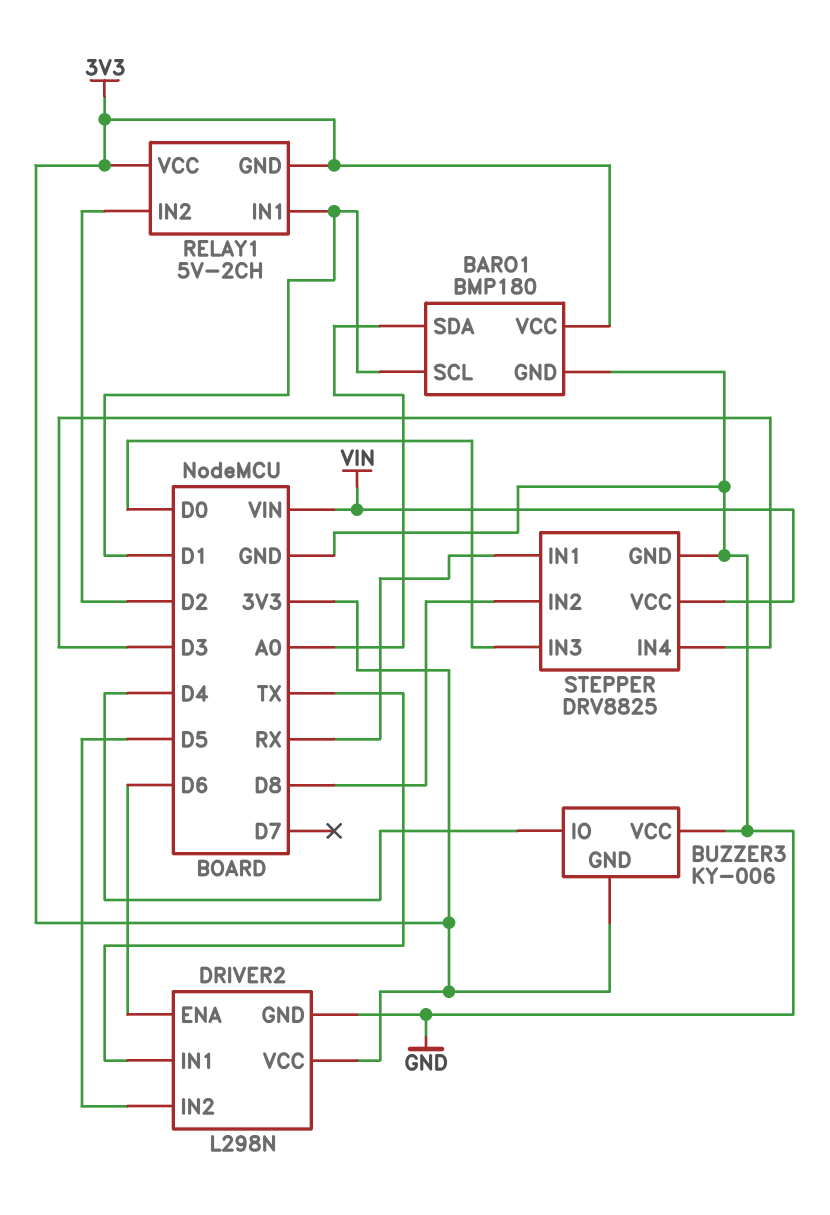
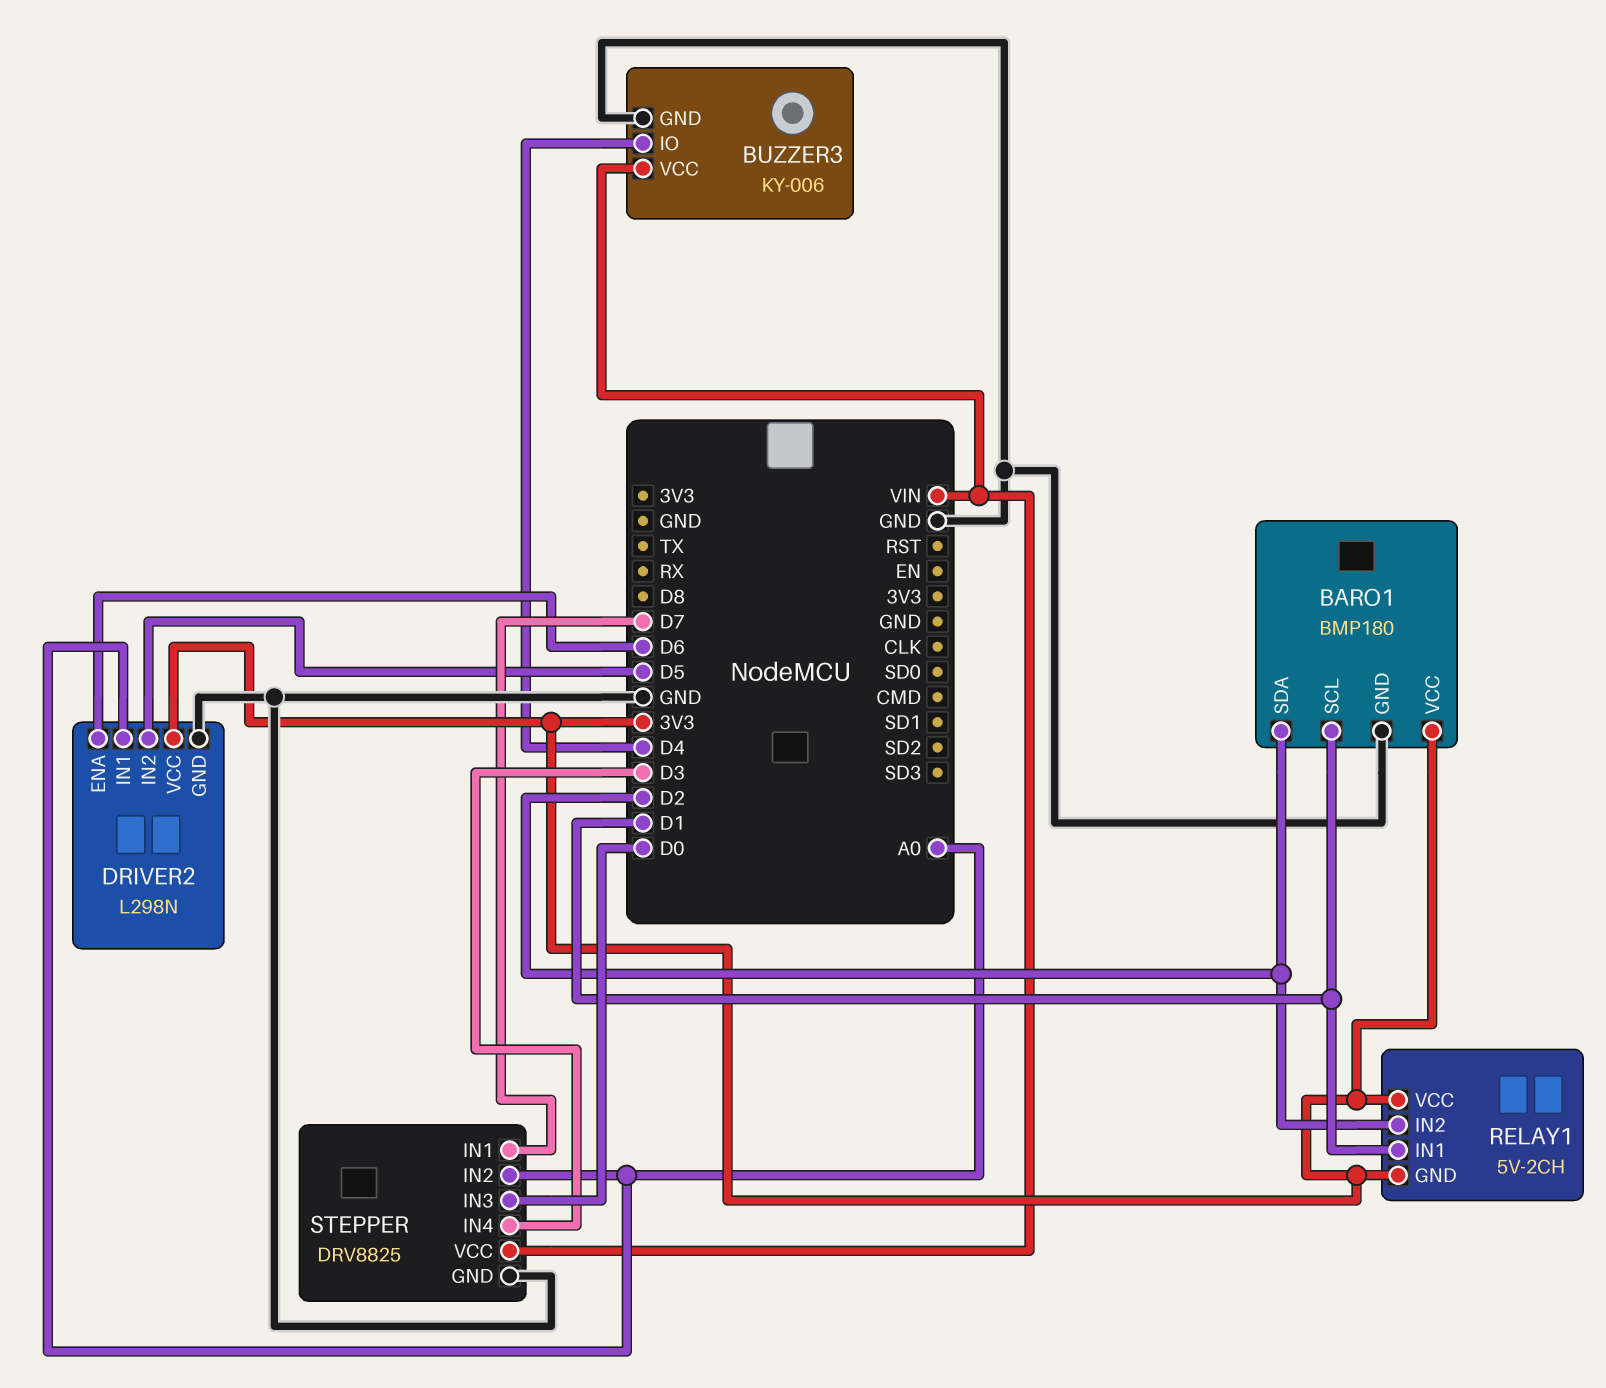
BARO1 pin SDA: A0 -> D2
BUZZER3 pin GND: 3V3 -> GND
BUZZER3 pin VCC: GND -> VIN
DRIVER2 pin IN1: TX -> A0
STEPPER pin IN1: RX -> D7
STEPPER pin IN2: D8 -> A0

